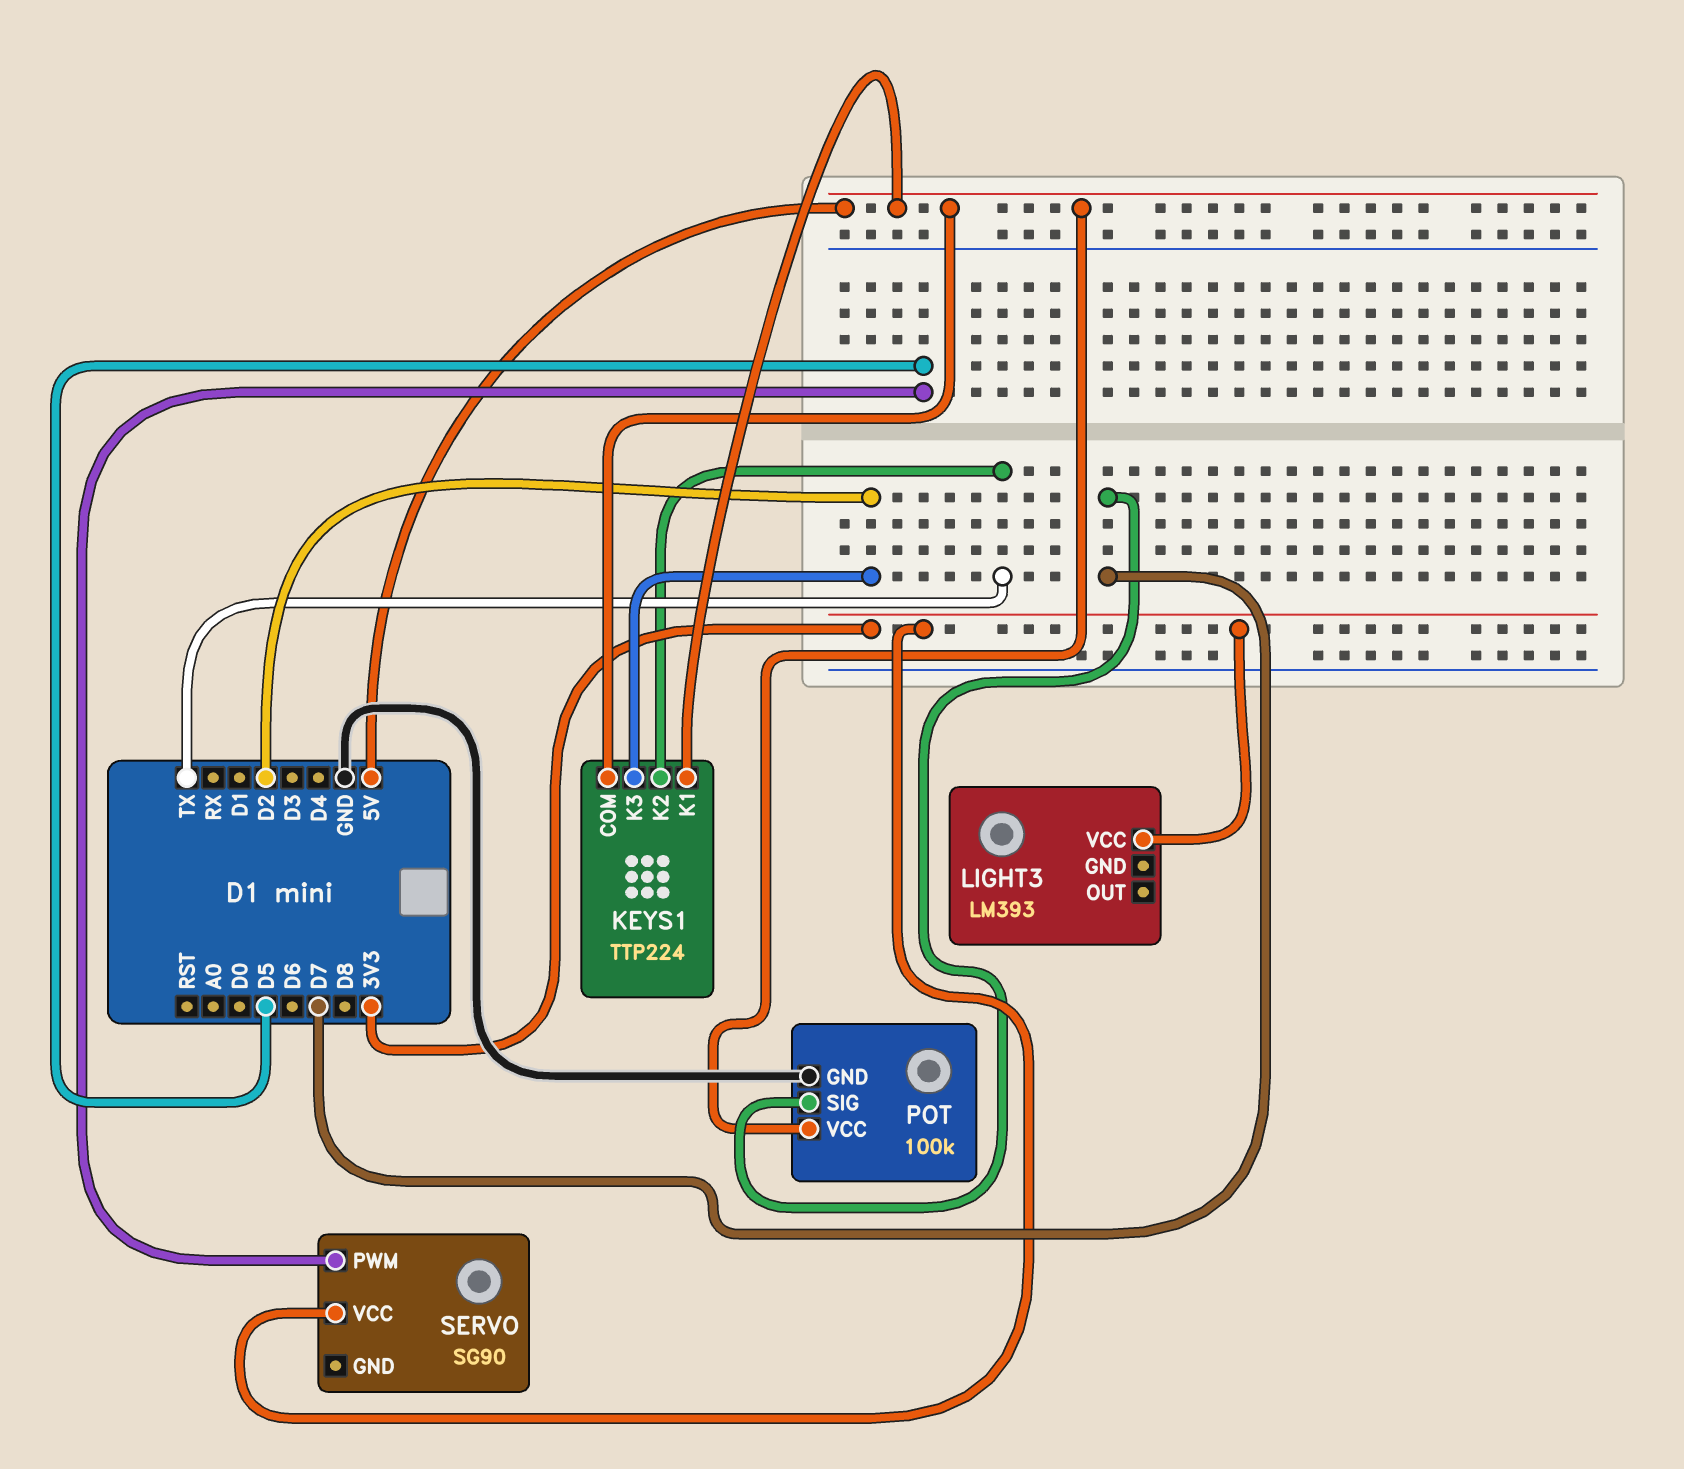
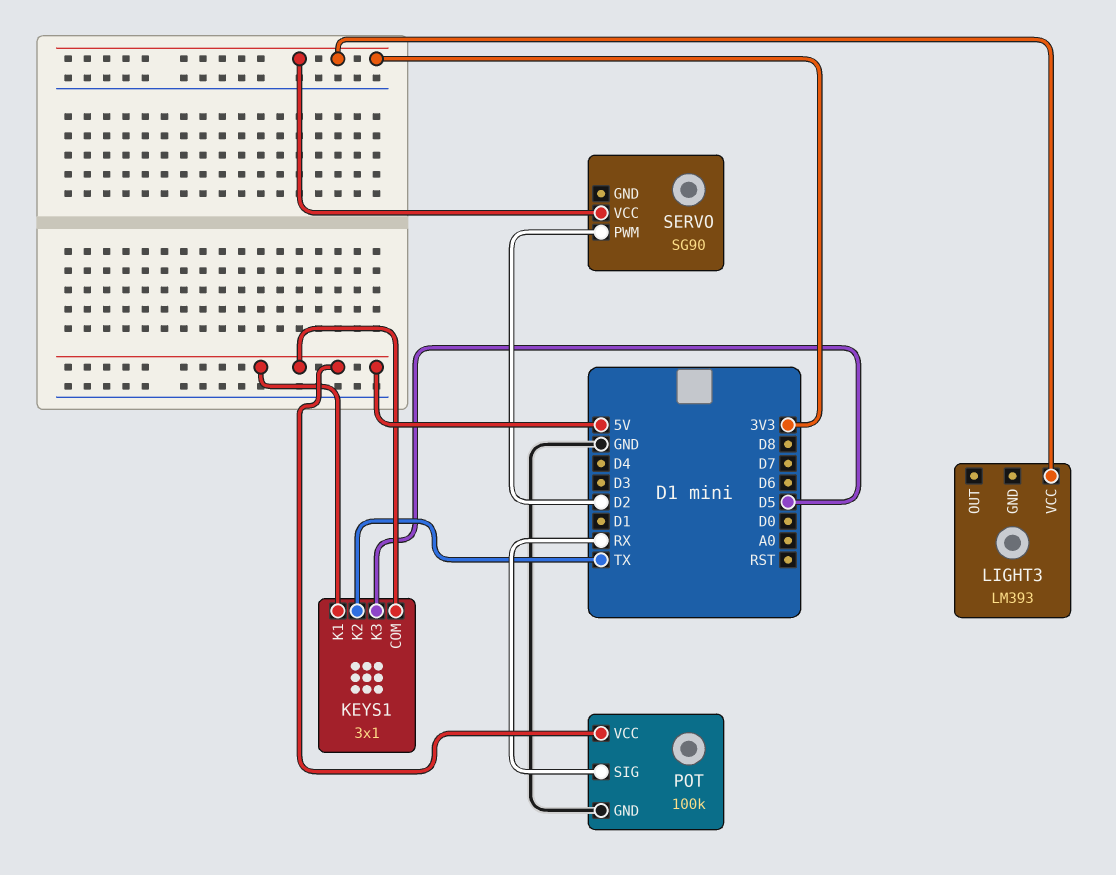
KEYS1: TTP224 -> 3x1
KEYS1 pin K3: D2 -> D5
POT pin SIG: D7 -> RX
SERVO pin PWM: D5 -> D2

